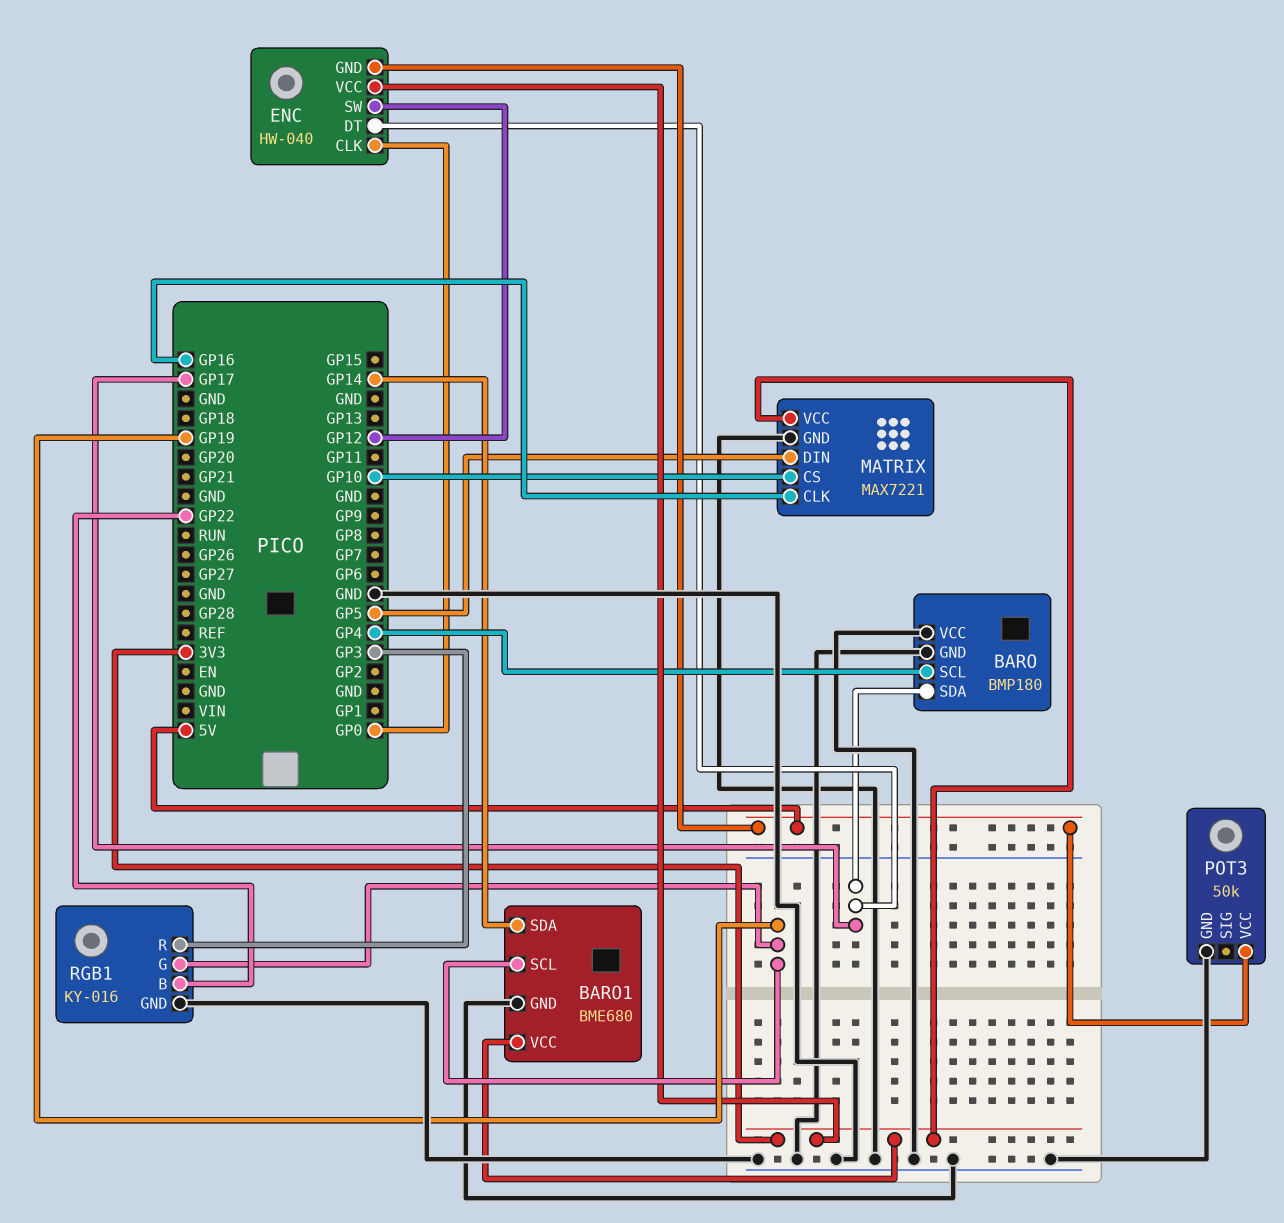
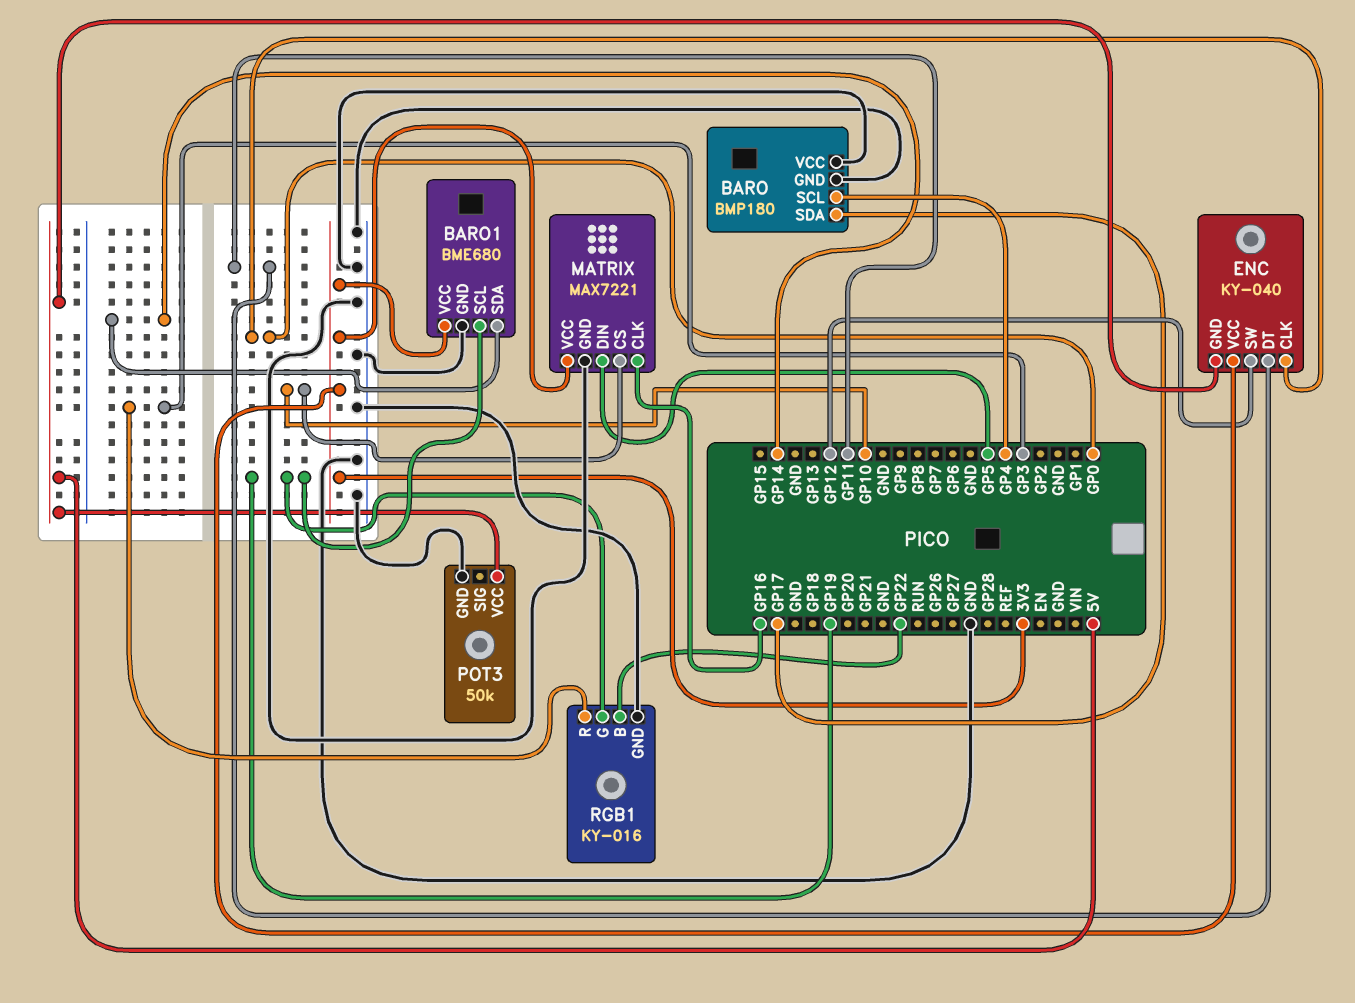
ENC: HW-040 -> KY-040
ENC pin DT: GP17 -> GP11

